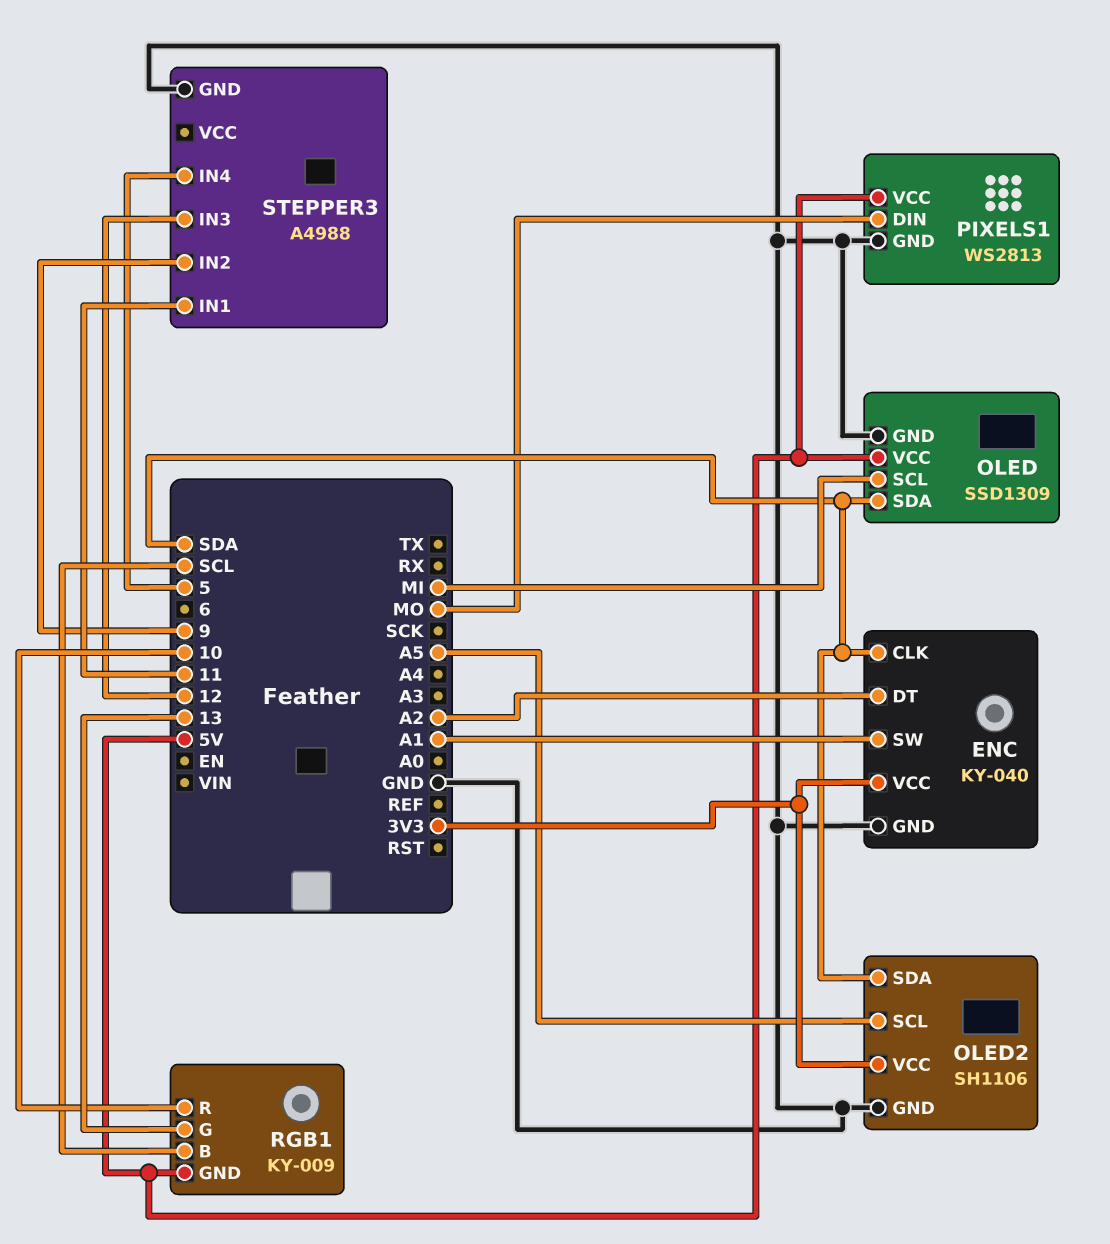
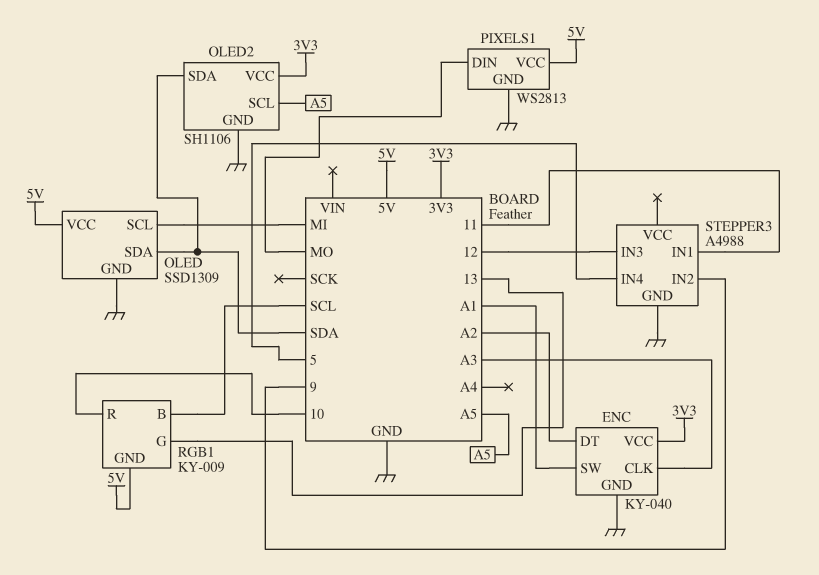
ENC pin CLK: SDA -> A3

